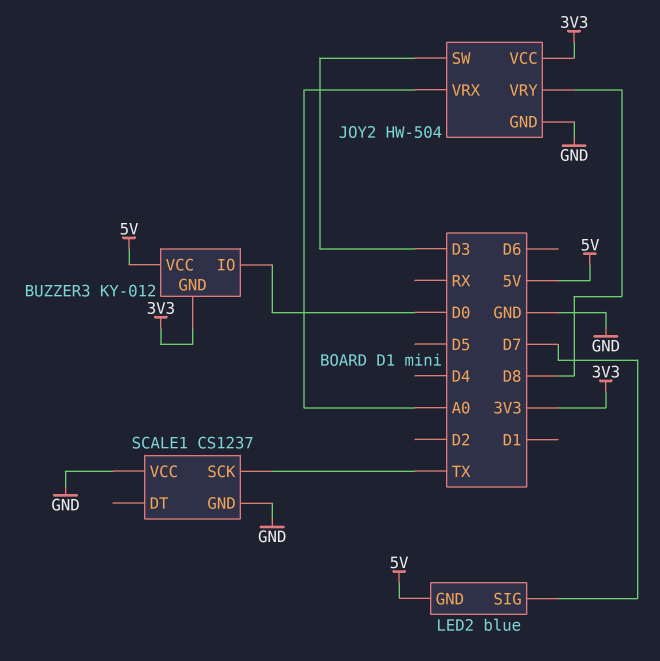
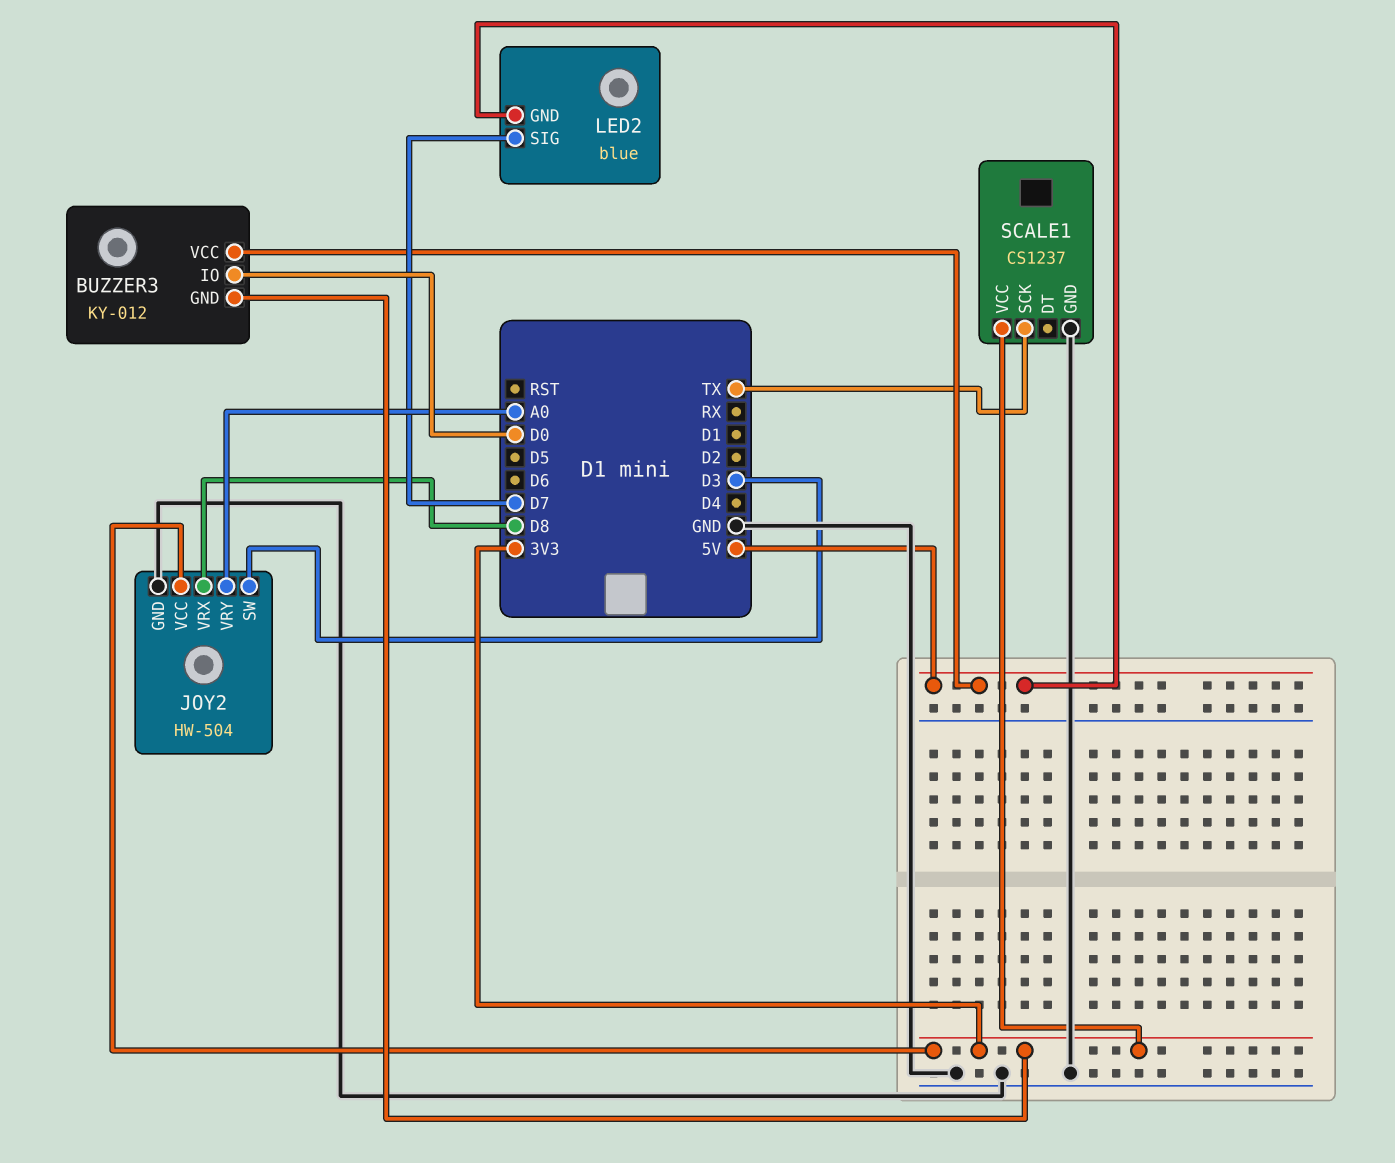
JOY2 pin VRX: A0 -> D8
JOY2 pin VRY: D8 -> A0
SCALE1 pin VCC: GND -> 3V3

